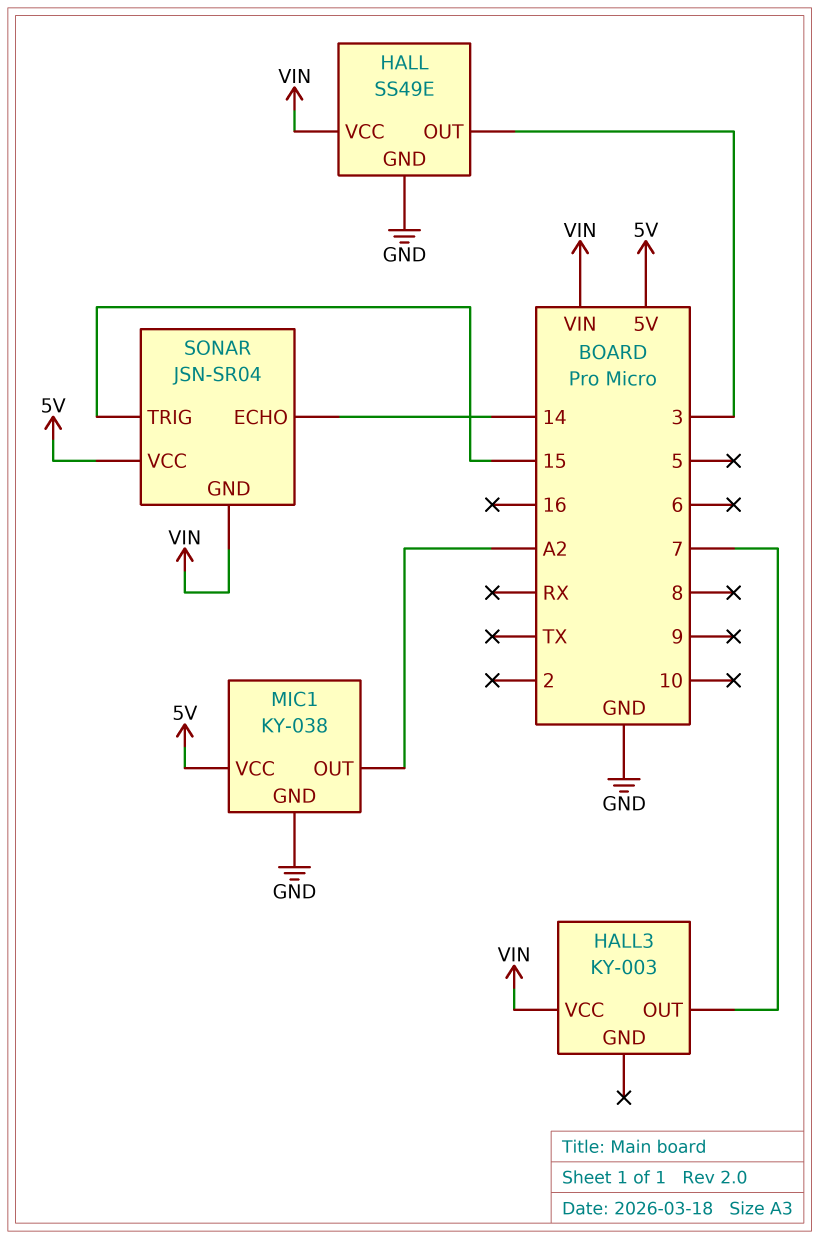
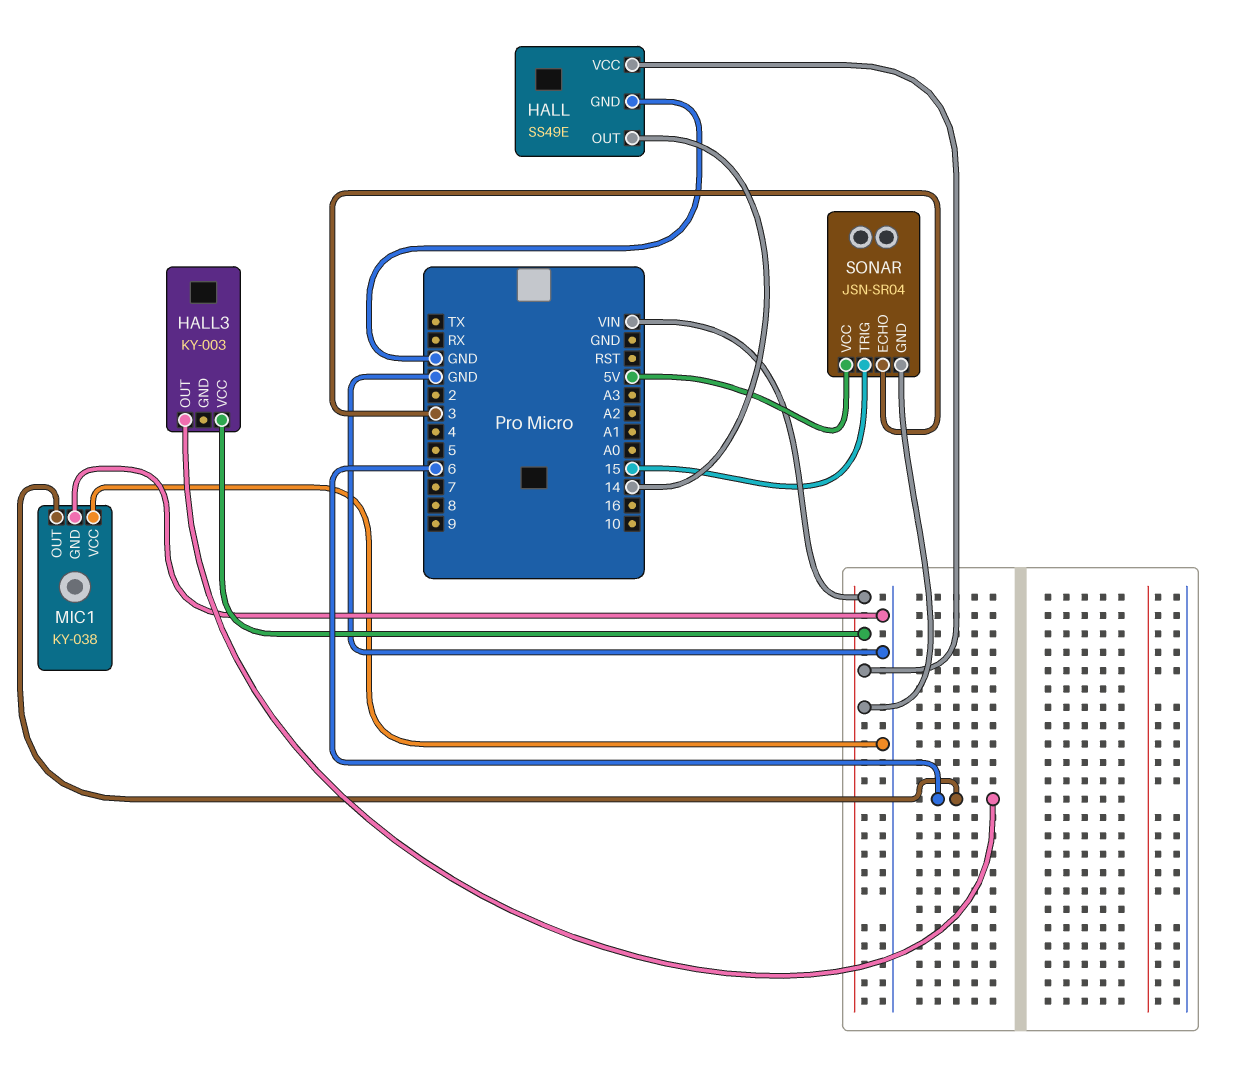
HALL pin OUT: 3 -> 14
HALL3 pin OUT: 7 -> 6
MIC1 pin OUT: A2 -> 6
MIC1 pin VCC: 5V -> GND
SONAR pin ECHO: 14 -> 3

